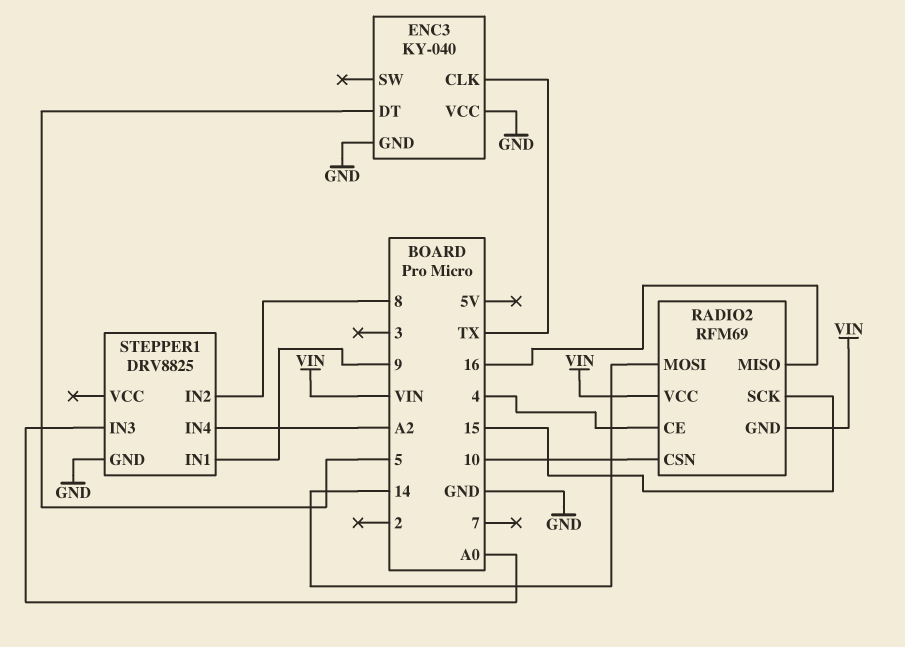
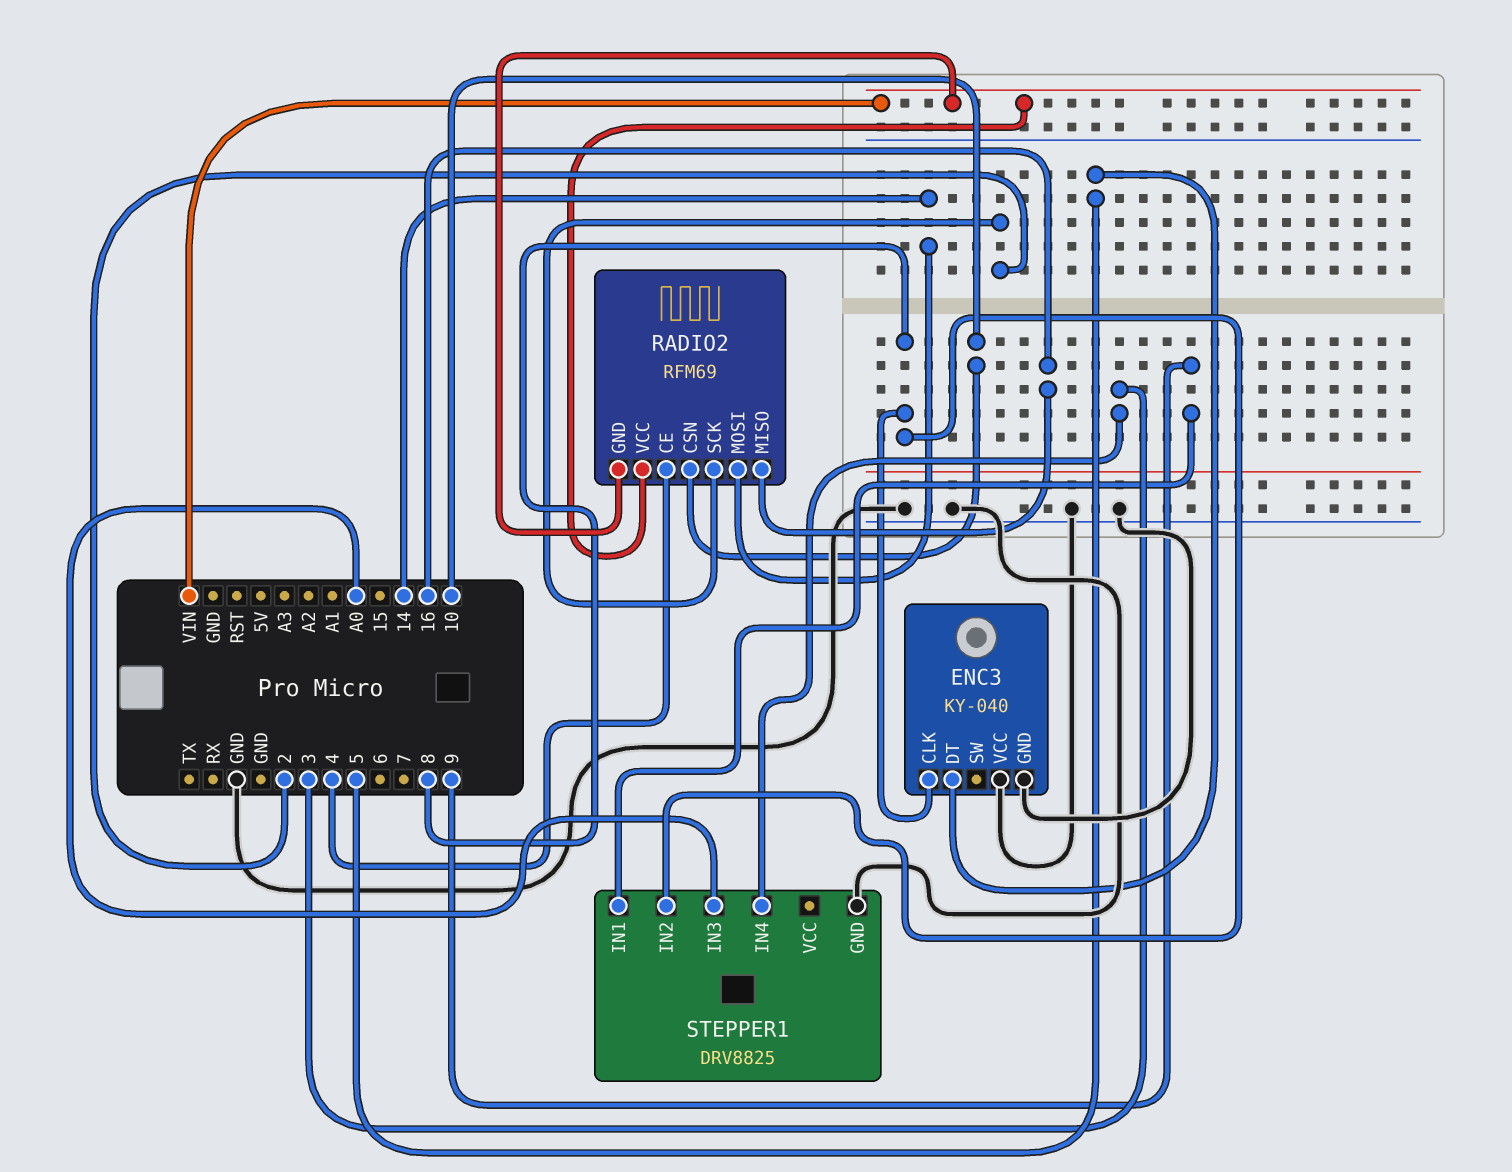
ENC3 pin CLK: TX -> 8
RADIO2 pin SCK: 15 -> 2
STEPPER1 pin IN4: A2 -> 3

